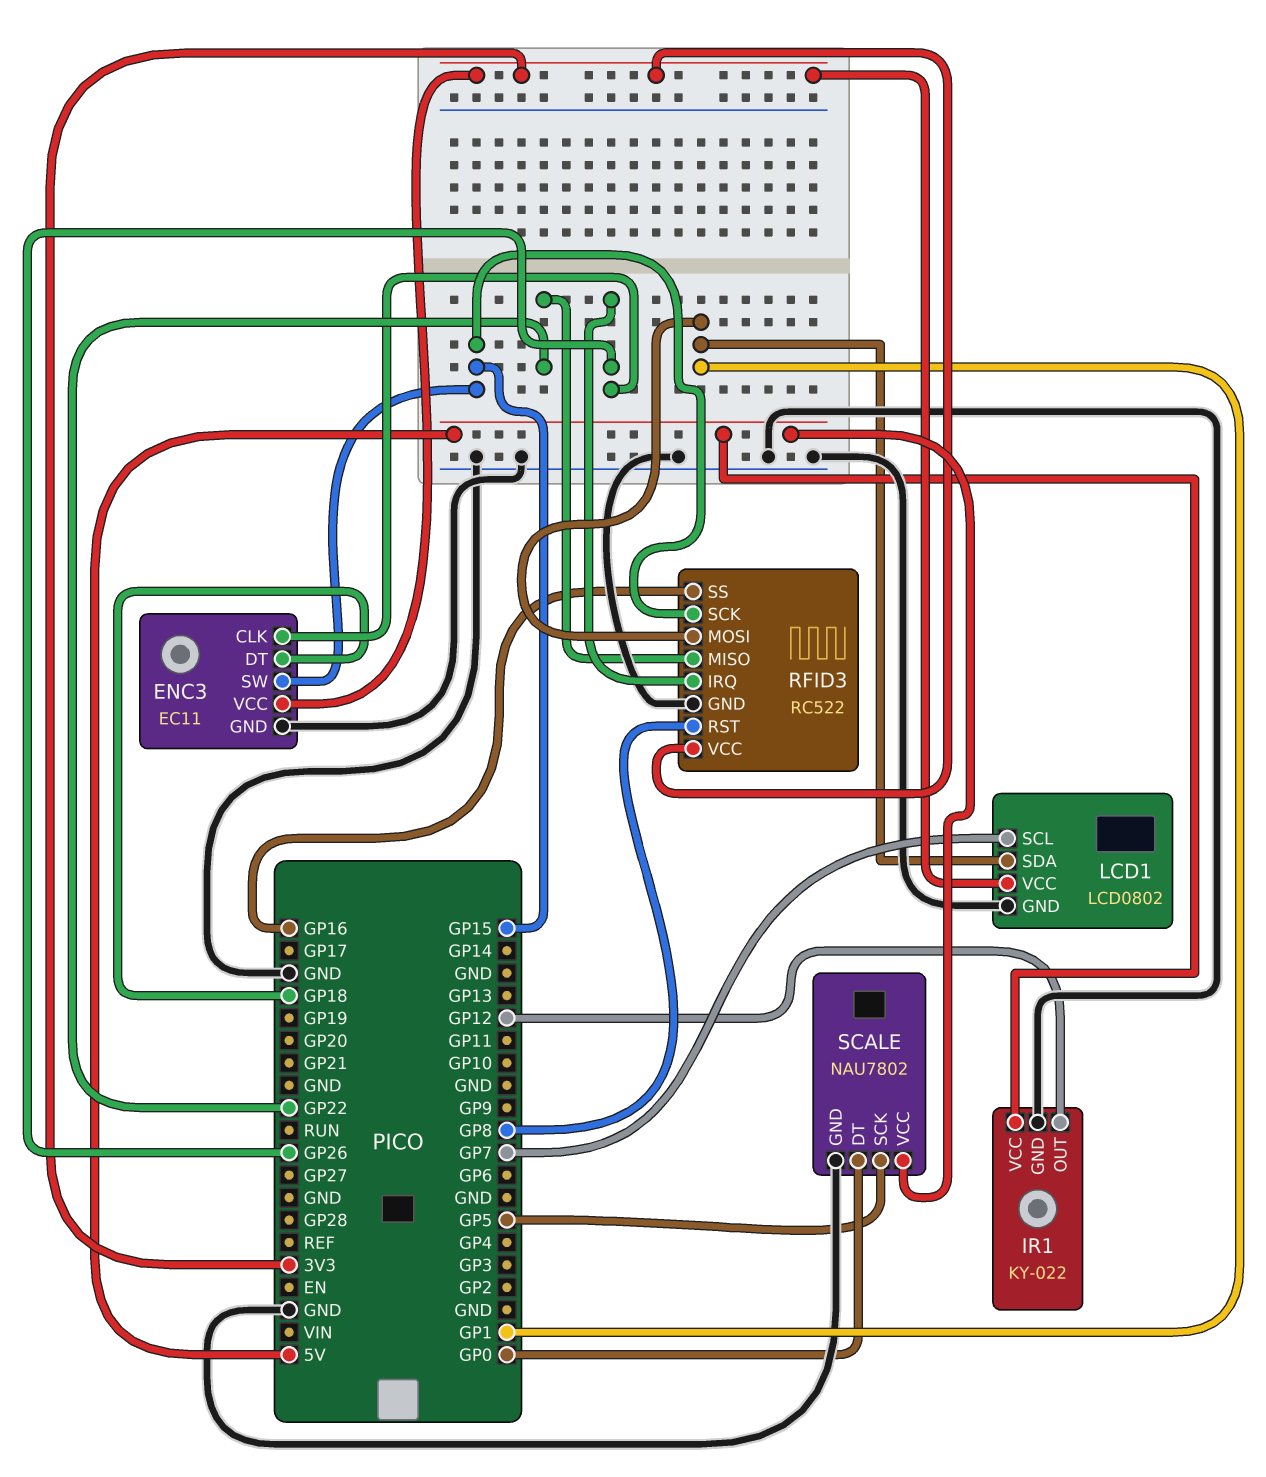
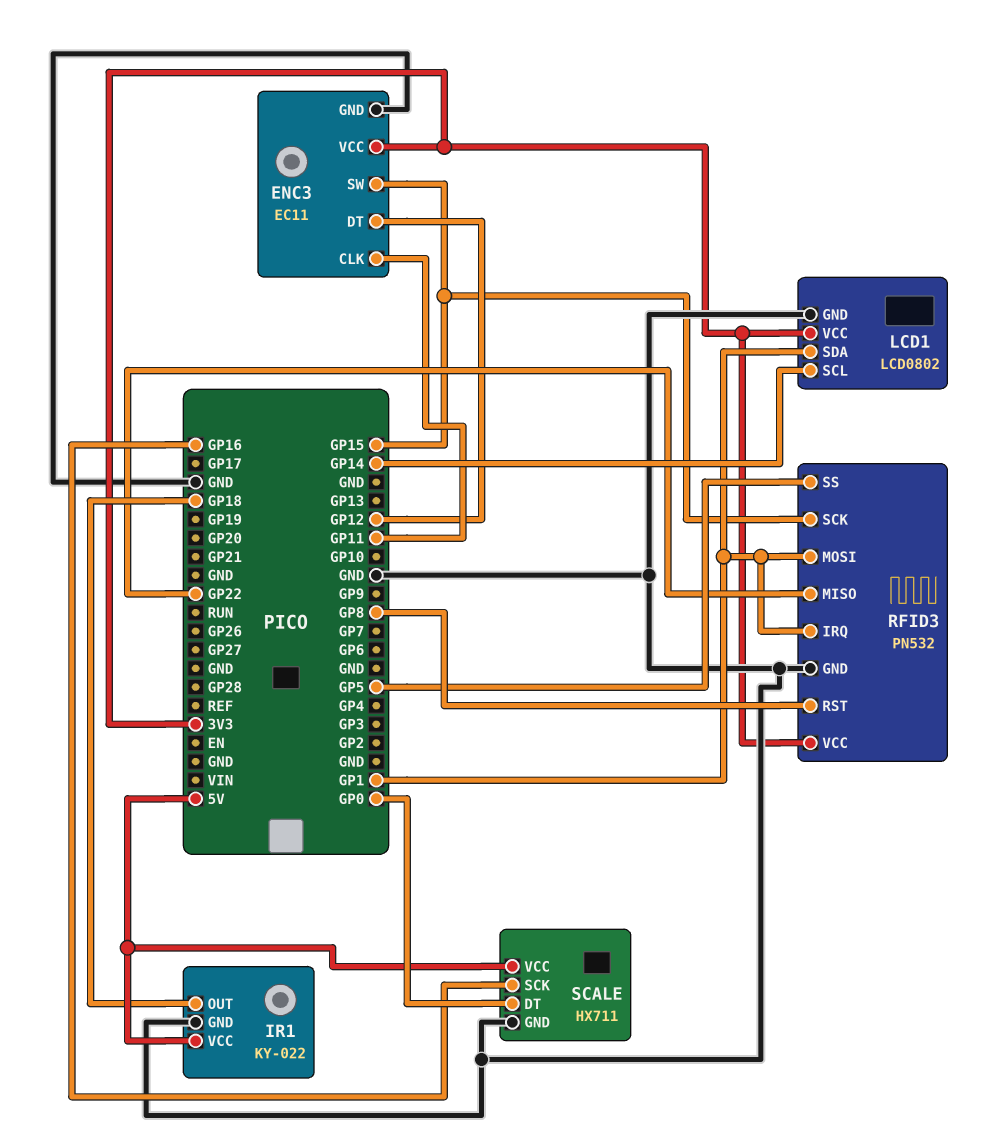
ENC3 pin CLK: GP26 -> GP11
ENC3 pin DT: GP18 -> GP12
IR1 pin OUT: GP12 -> GP18
LCD1 pin SCL: GP7 -> GP14
RFID3: RC522 -> PN532
RFID3 pin IRQ: GP26 -> GP1
RFID3 pin SS: GP16 -> GP5
SCALE: NAU7802 -> HX711
SCALE pin SCK: GP5 -> GP16

